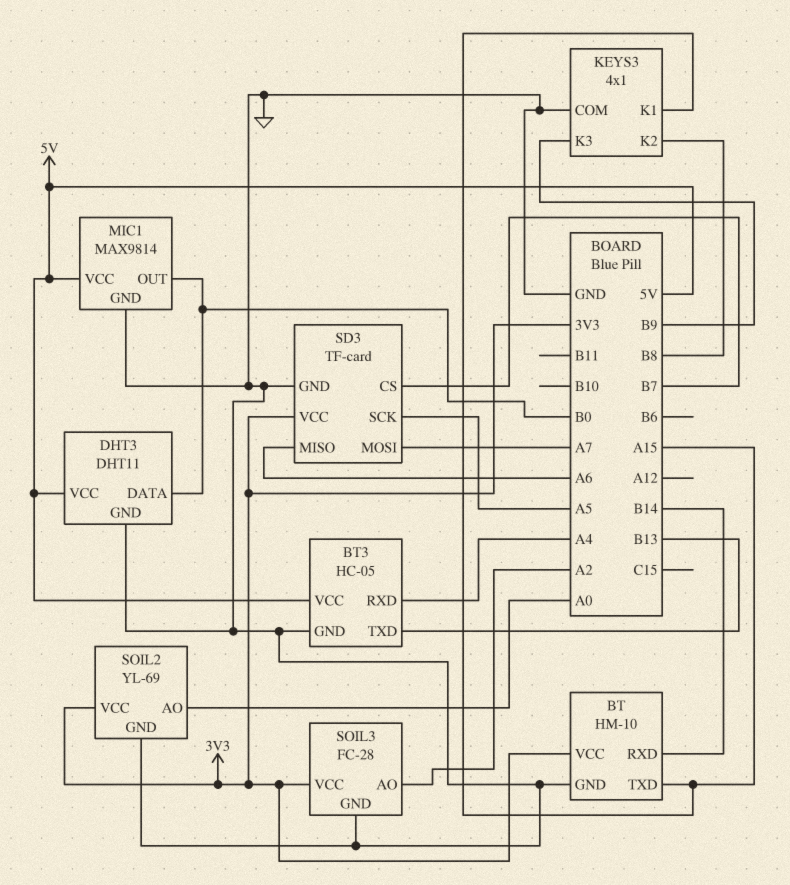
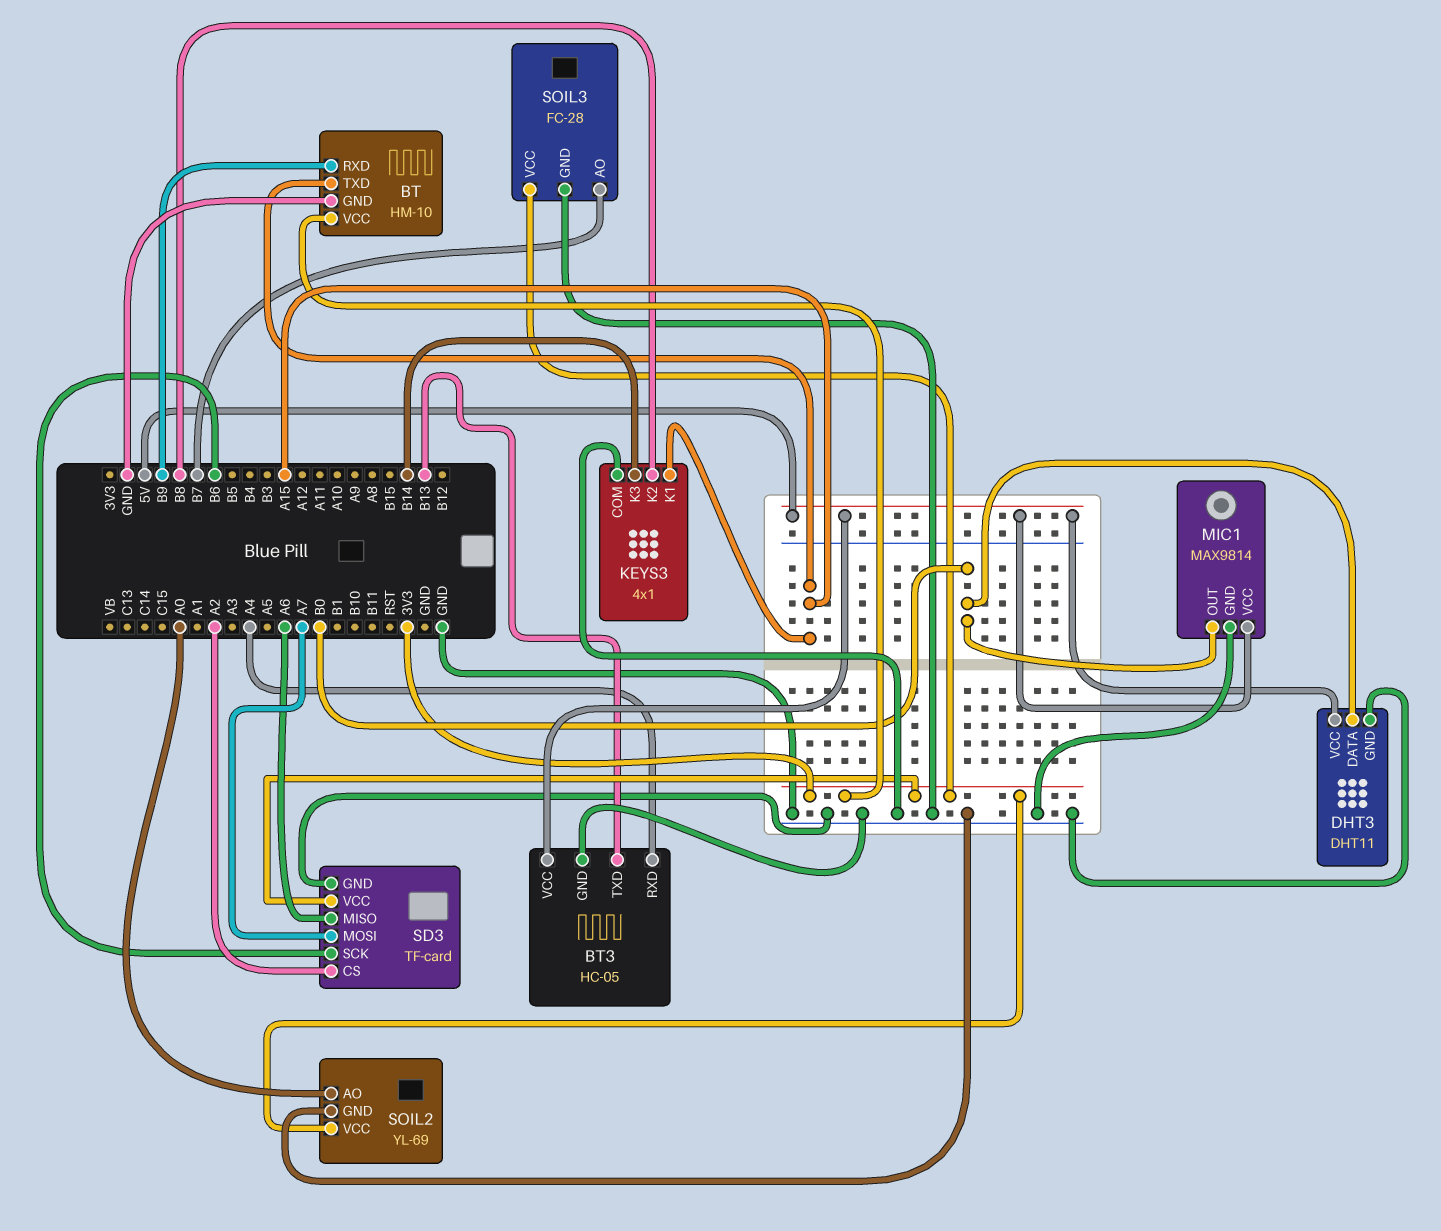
BT pin RXD: B14 -> B9
KEYS3 pin K3: B9 -> B14
SD3 pin CS: B7 -> A2
SD3 pin SCK: A5 -> B6
SOIL3 pin AO: A2 -> B7

